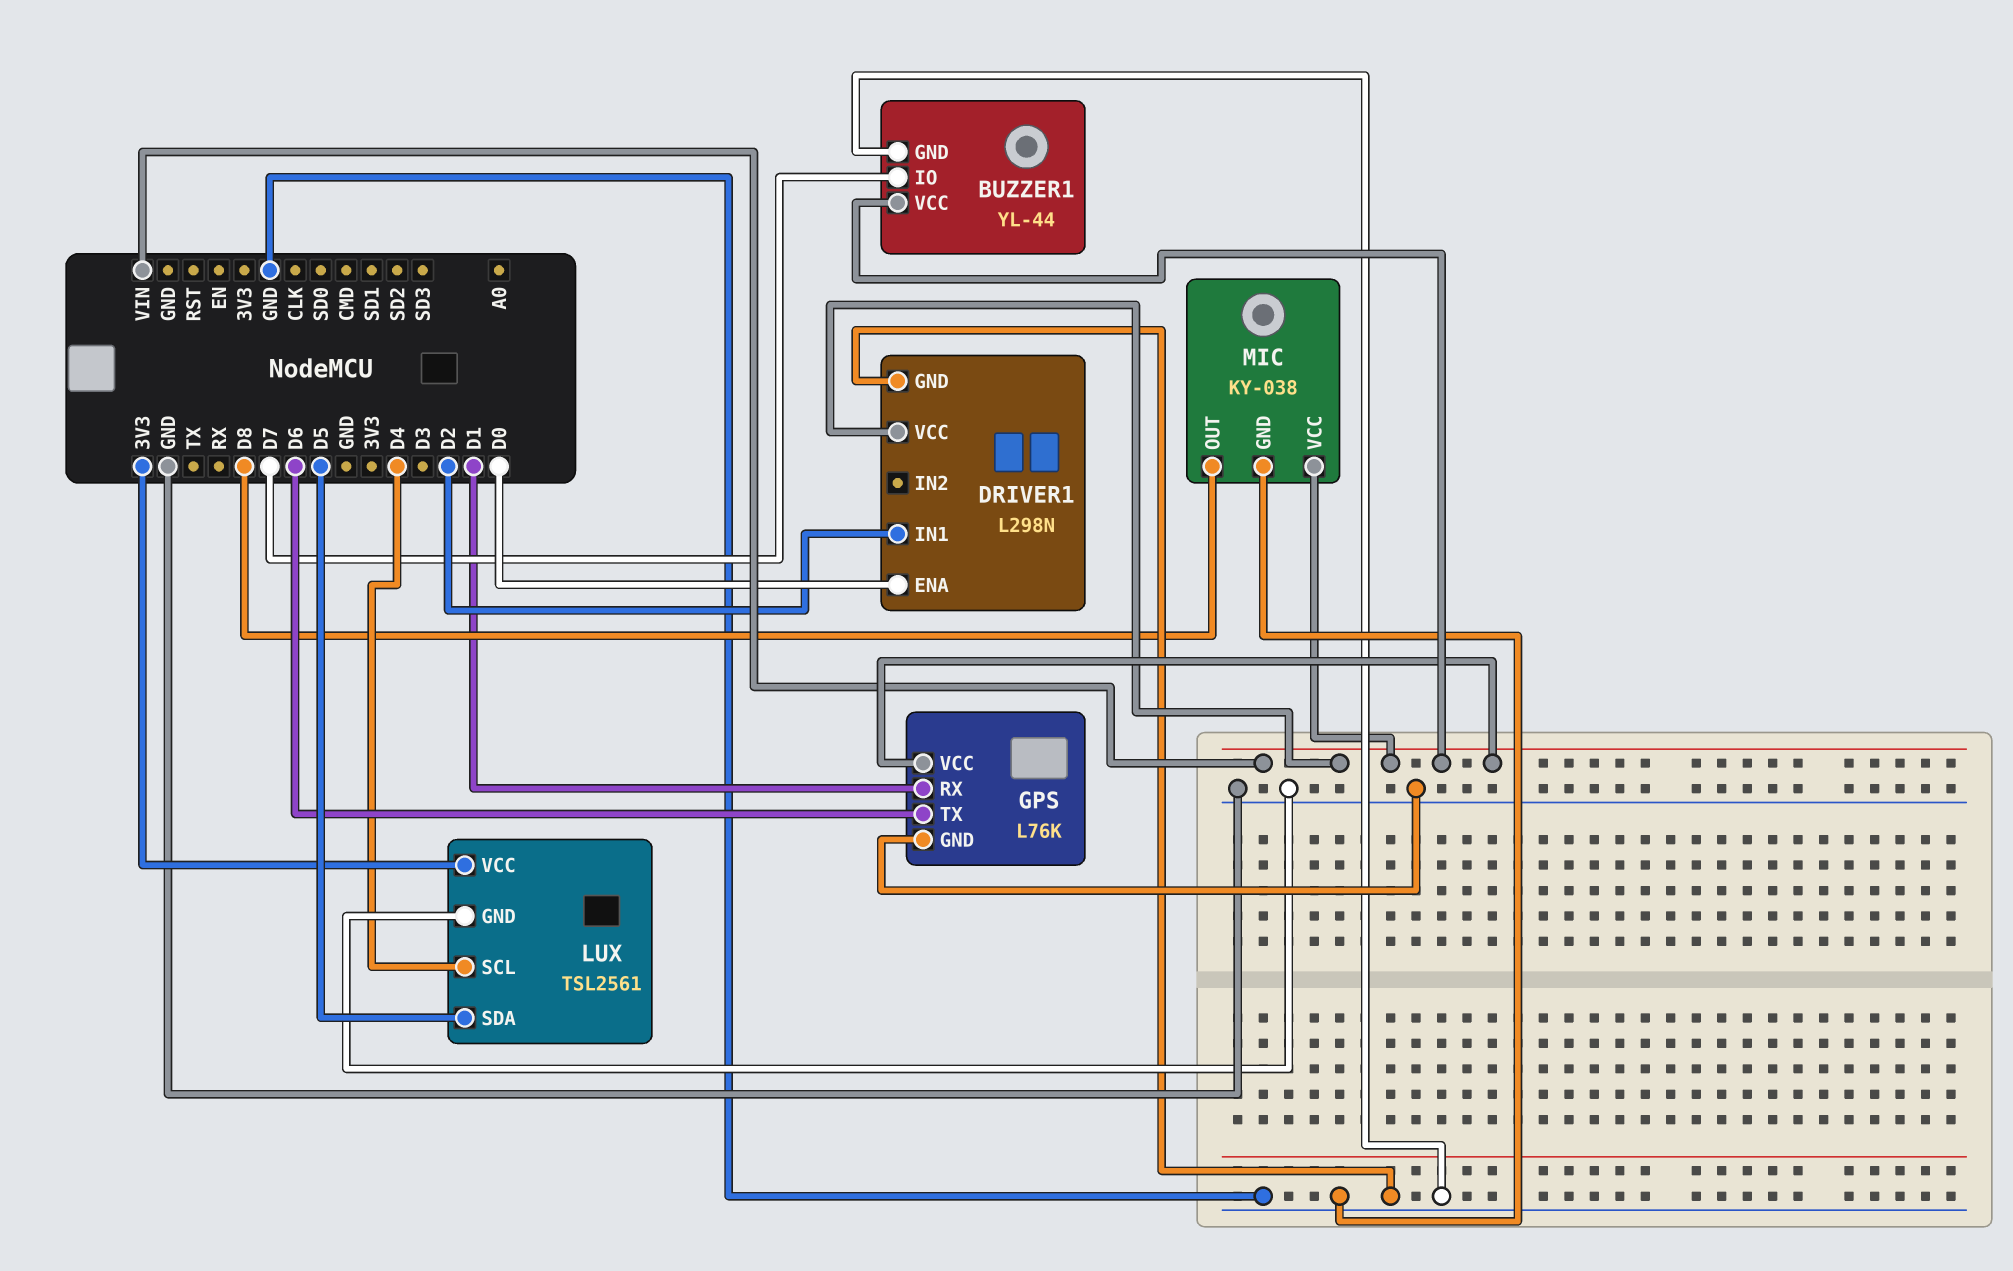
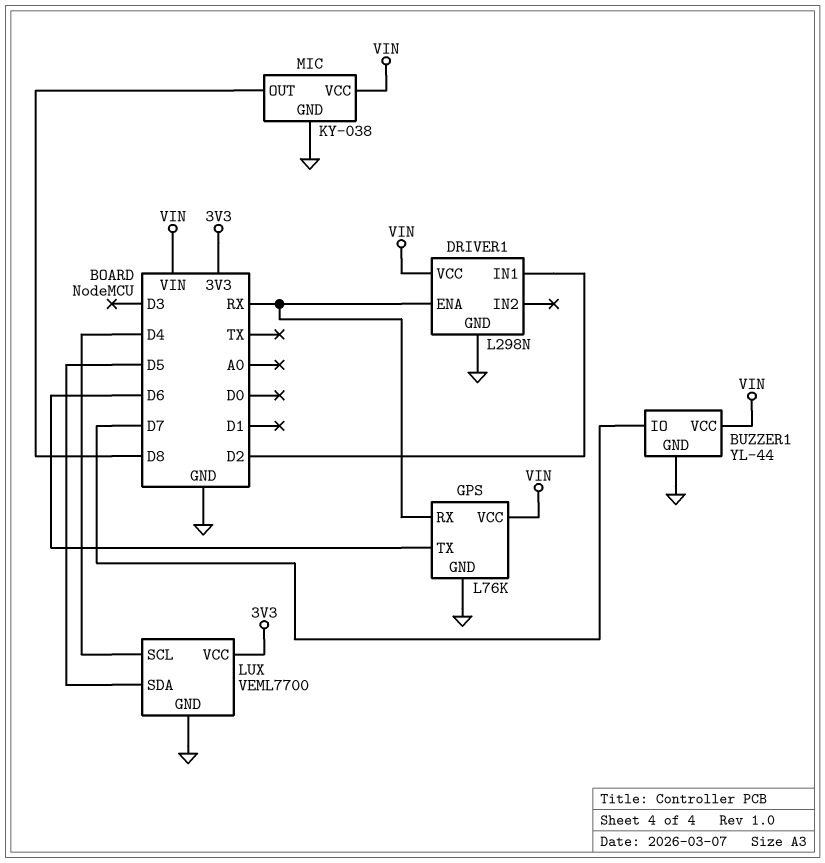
DRIVER1 pin ENA: D0 -> RX
GPS pin RX: D1 -> RX
LUX: TSL2561 -> VEML7700

